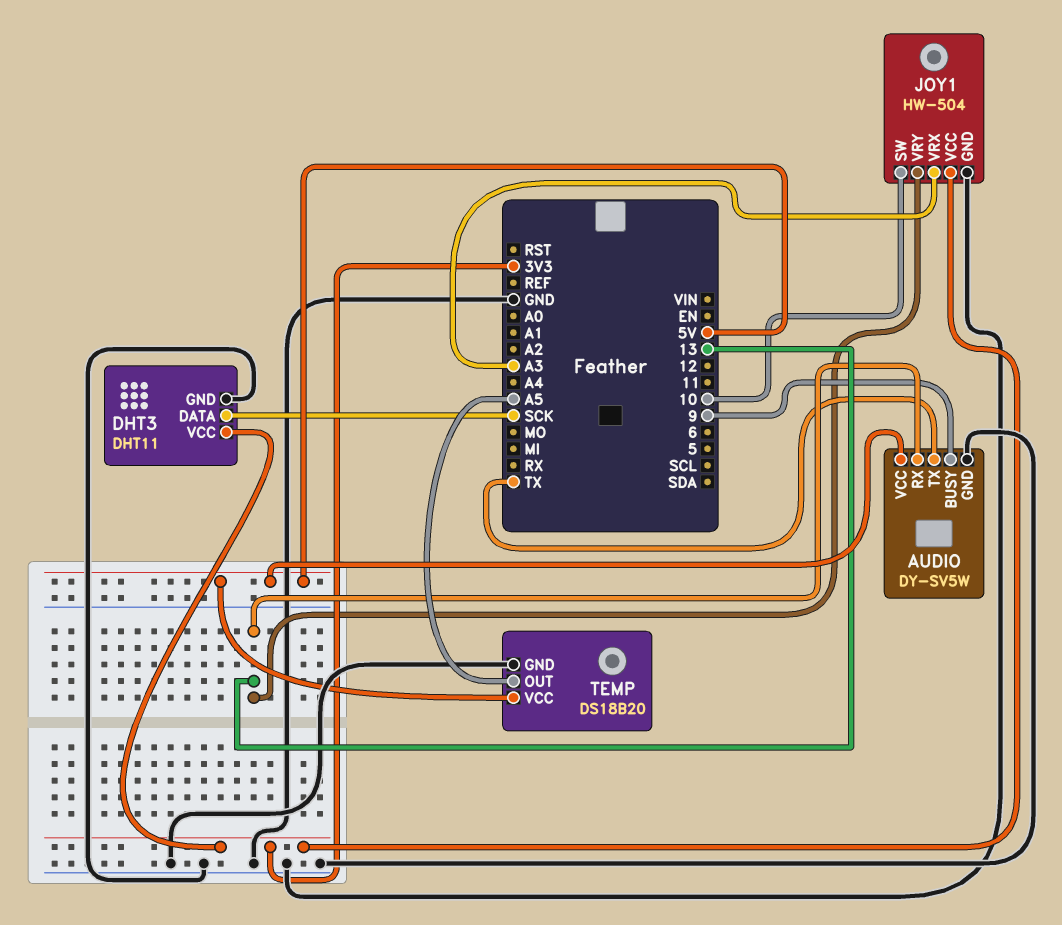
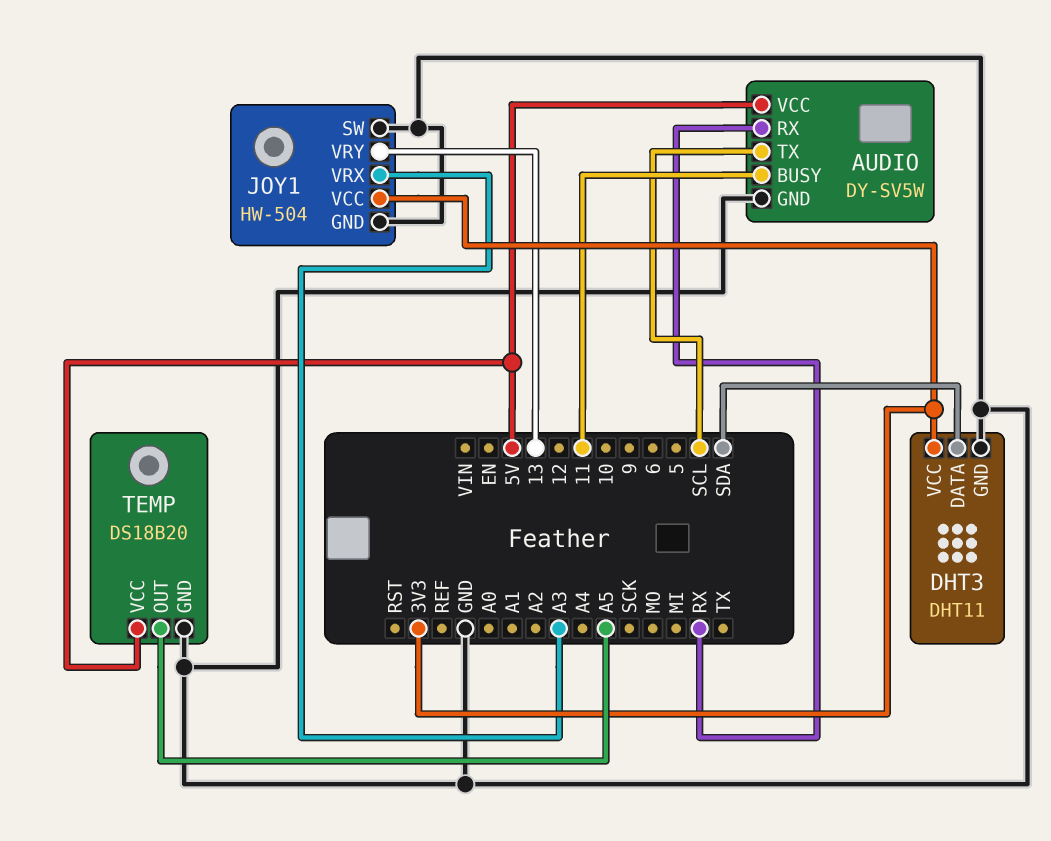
AUDIO pin BUSY: 9 -> 11
AUDIO pin RX: 13 -> RX
AUDIO pin TX: TX -> SCL
DHT3 pin DATA: SCK -> SDA
JOY1 pin SW: 10 -> GND

